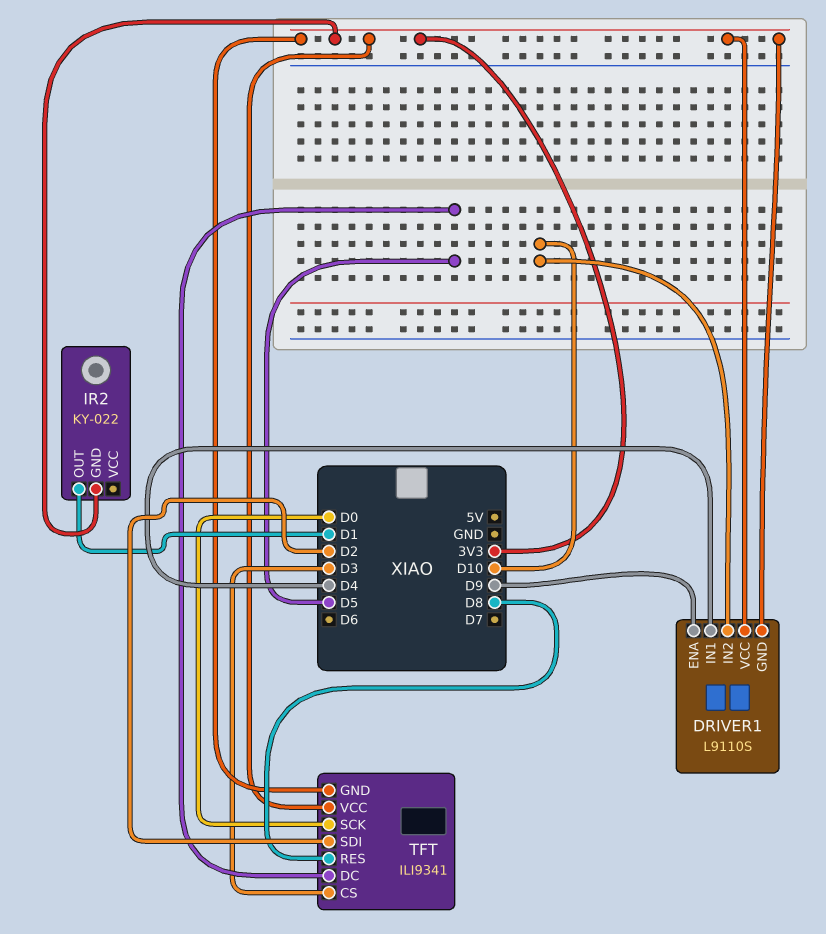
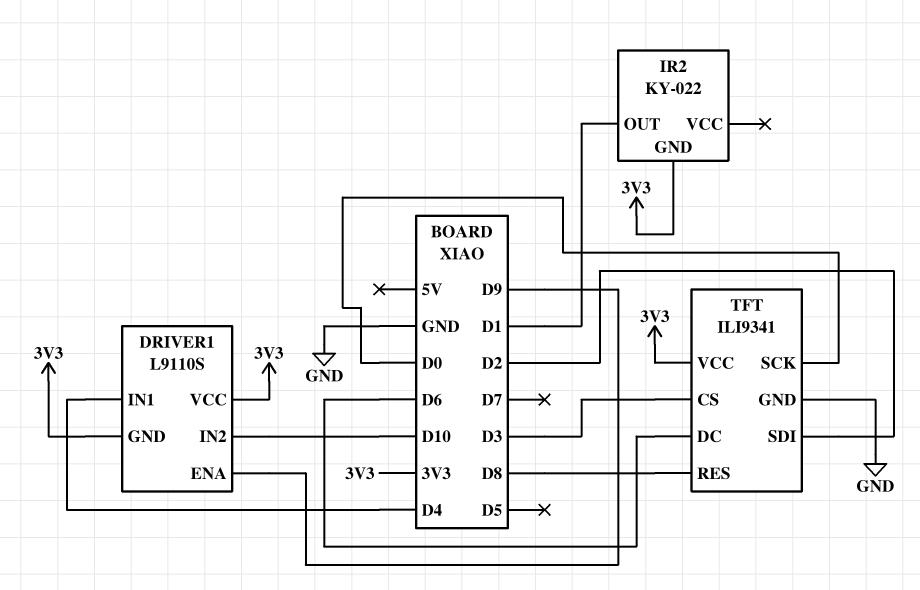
TFT pin DC: D5 -> D6
TFT pin GND: 3V3 -> GND

